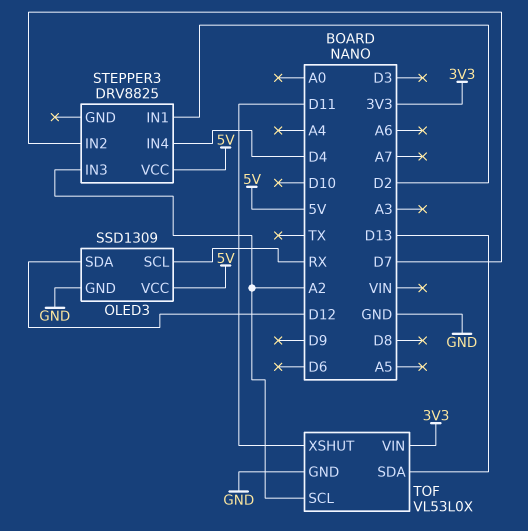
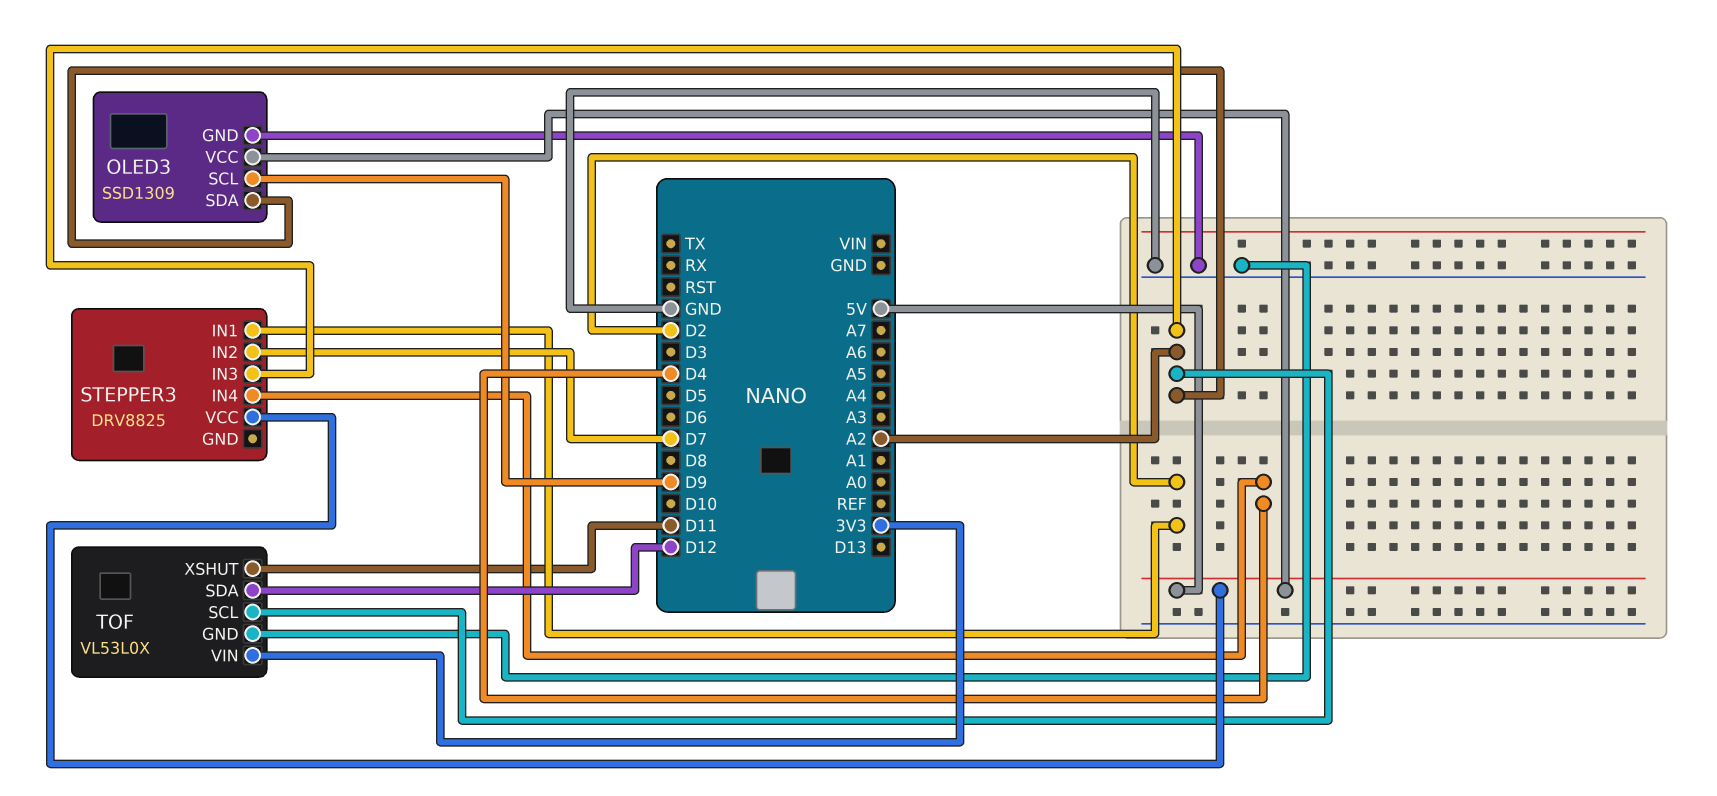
OLED3 pin SCL: RX -> D9
OLED3 pin SDA: D12 -> A2
TOF pin SDA: D13 -> D12

